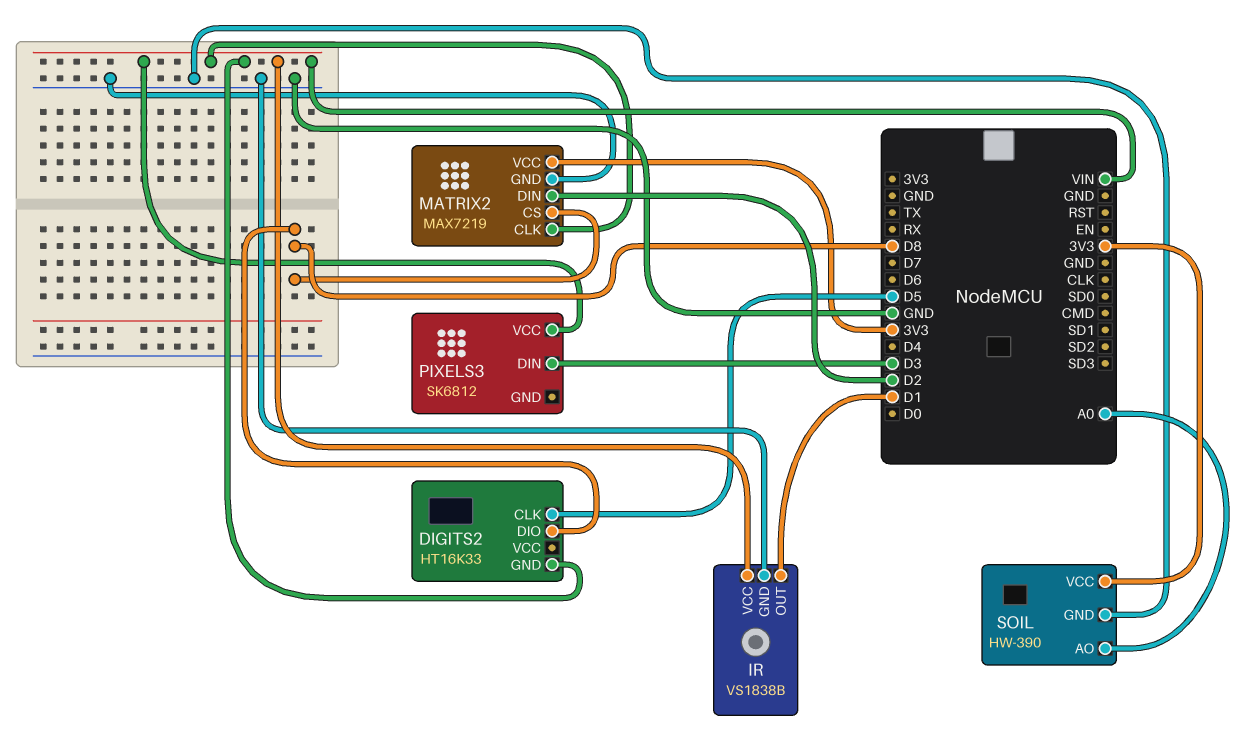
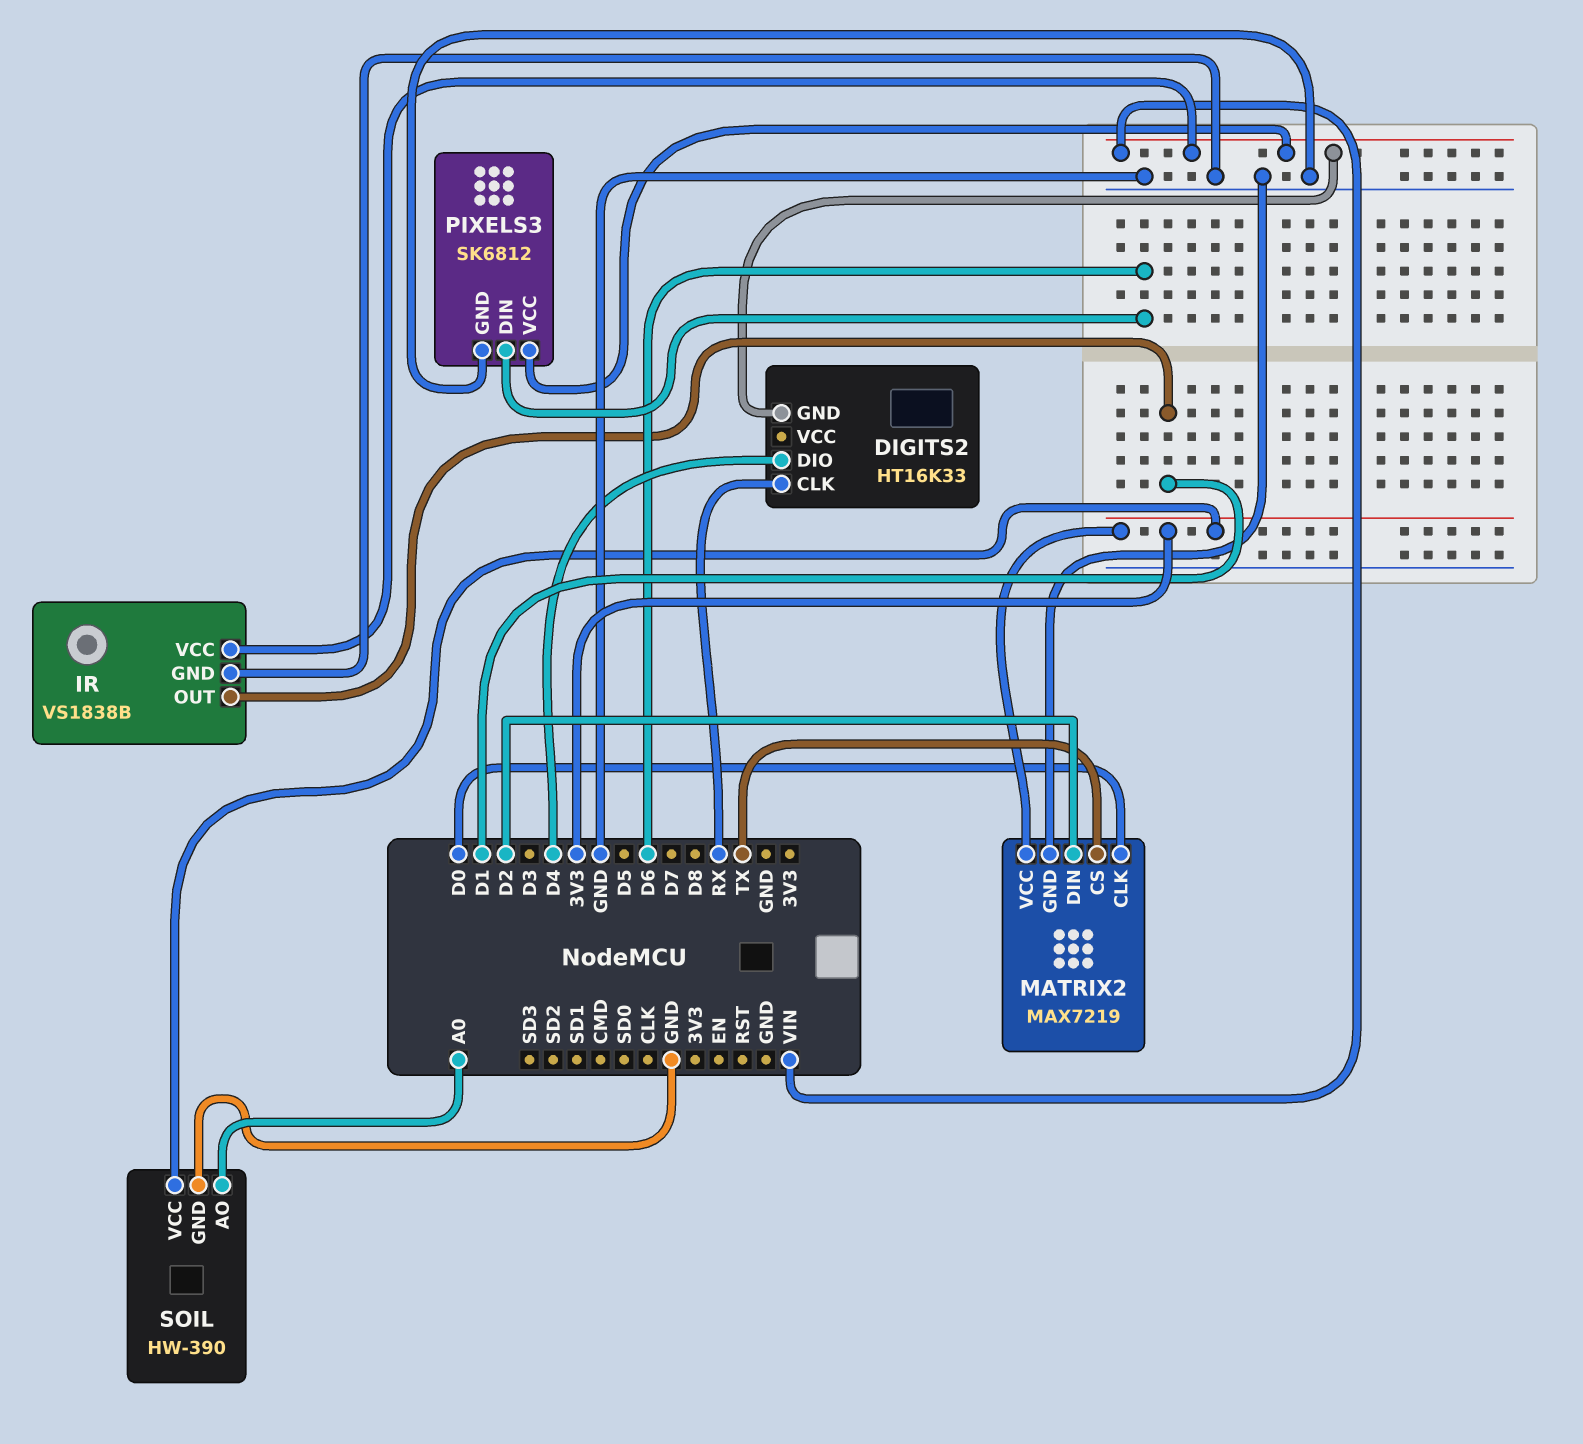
DIGITS2 pin CLK: D5 -> RX
DIGITS2 pin DIO: D8 -> D4
MATRIX2 pin CLK: VIN -> D0
MATRIX2 pin CS: D8 -> TX
PIXELS3 pin DIN: D3 -> D6
PIXELS3 pin GND: none -> GND

